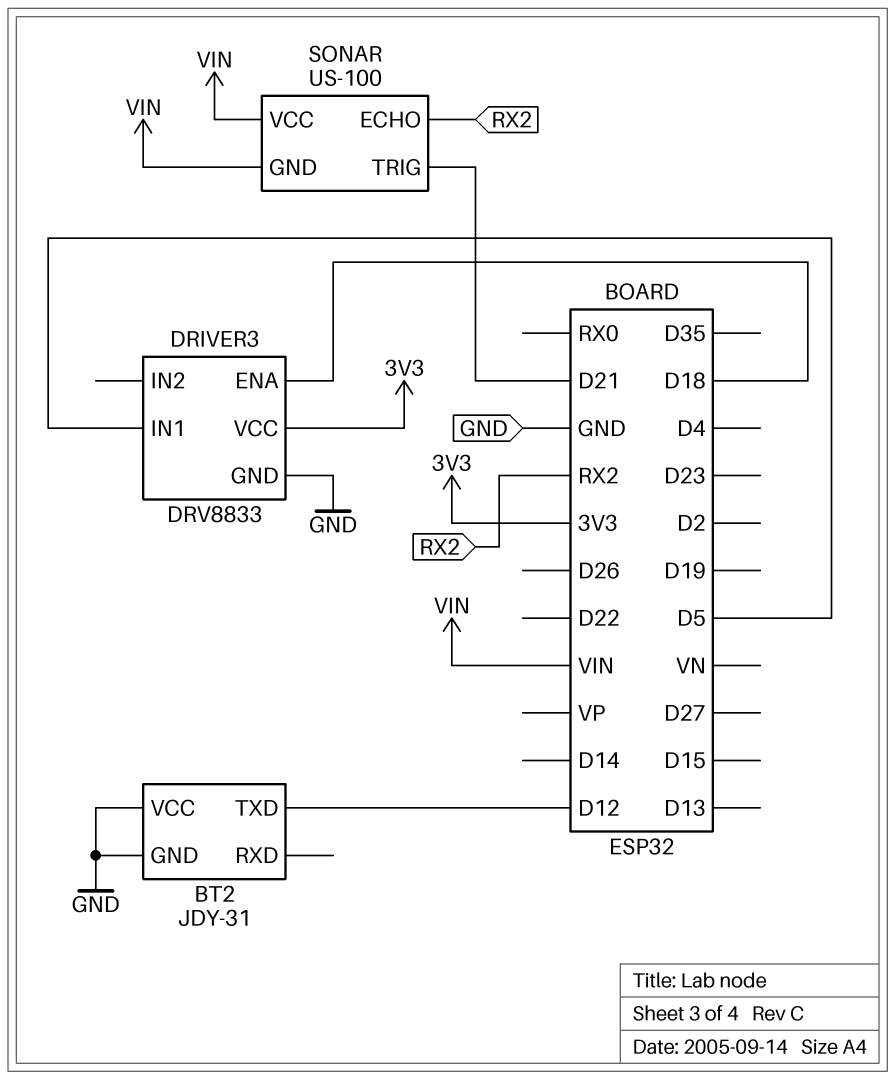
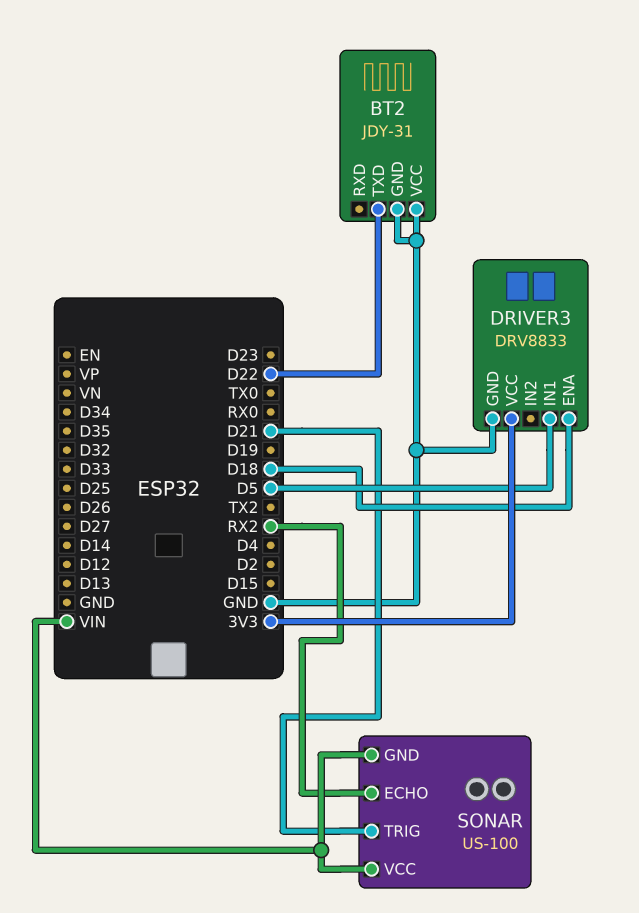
BT2 pin TXD: D12 -> D22

